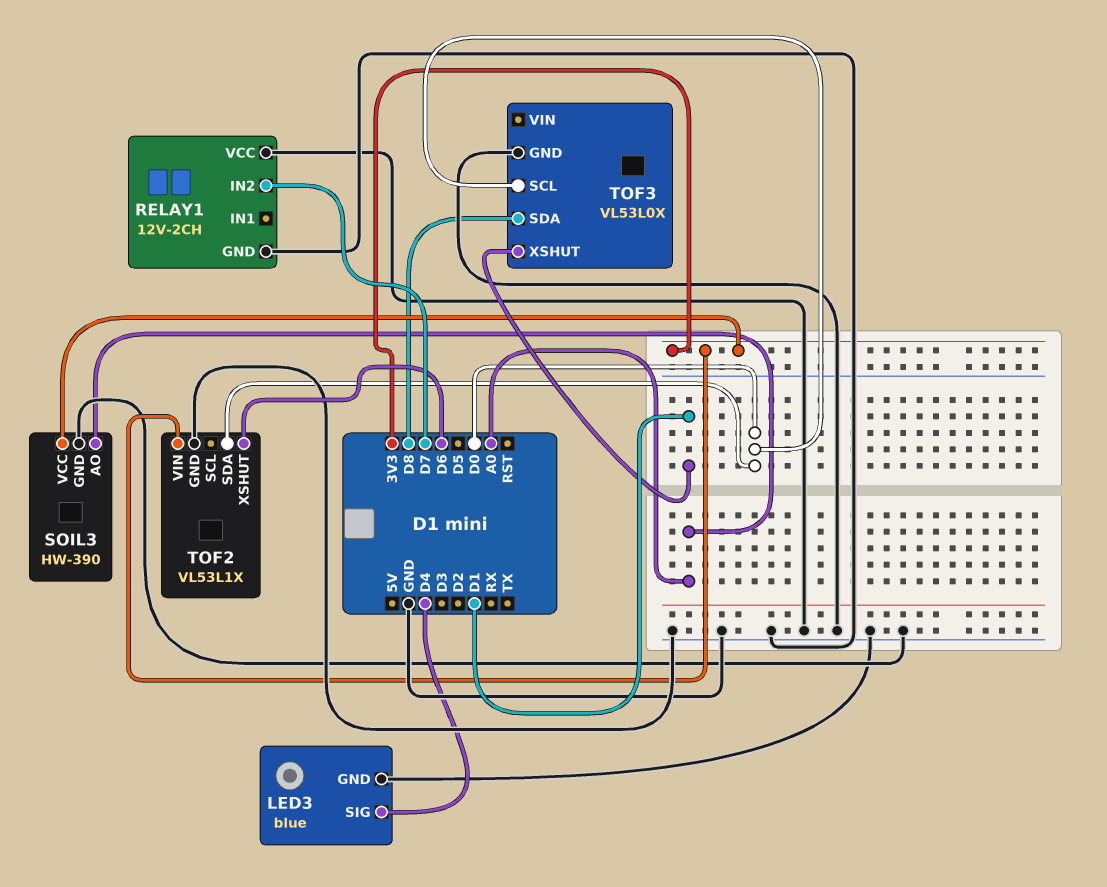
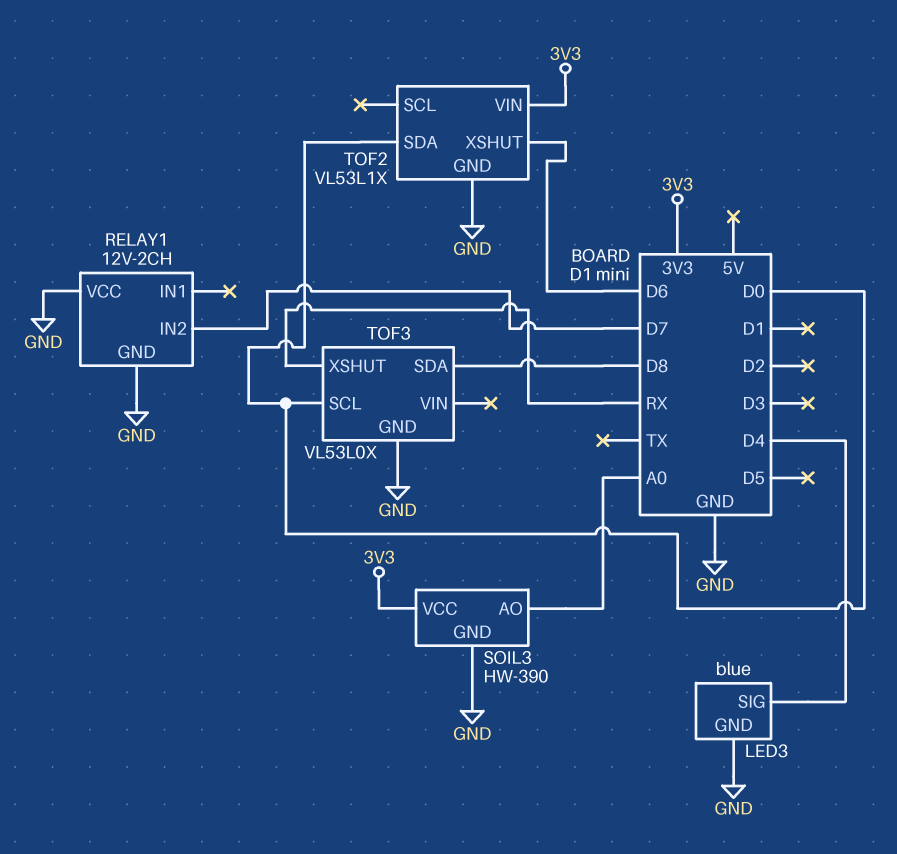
TOF3 pin XSHUT: D1 -> RX

